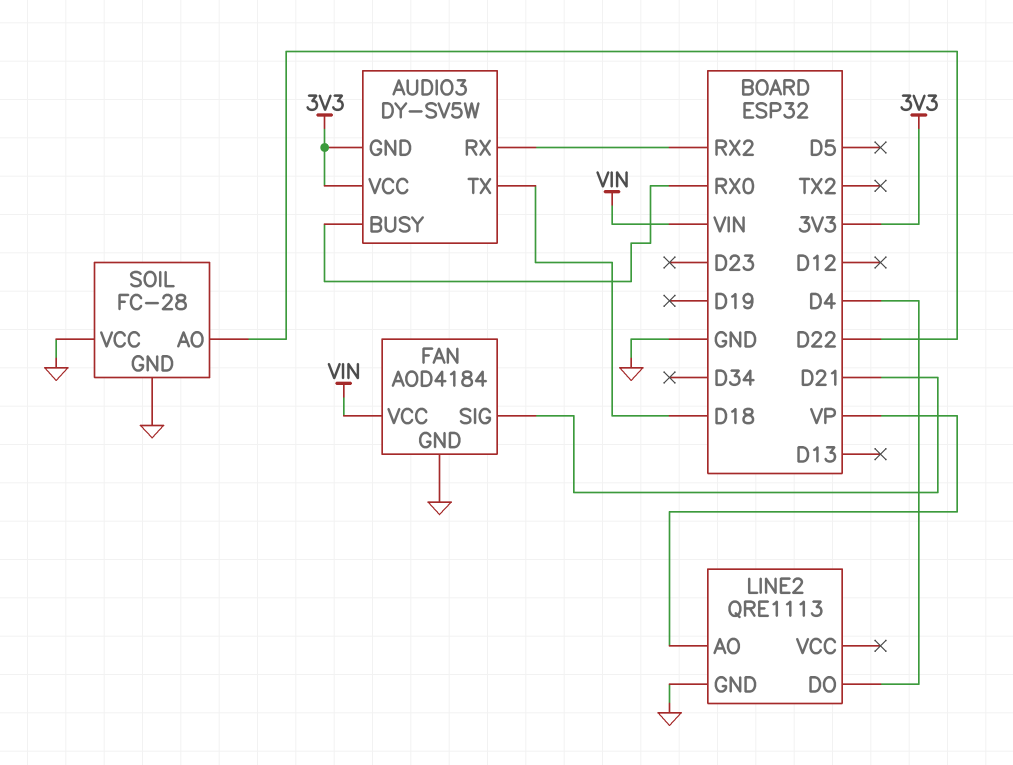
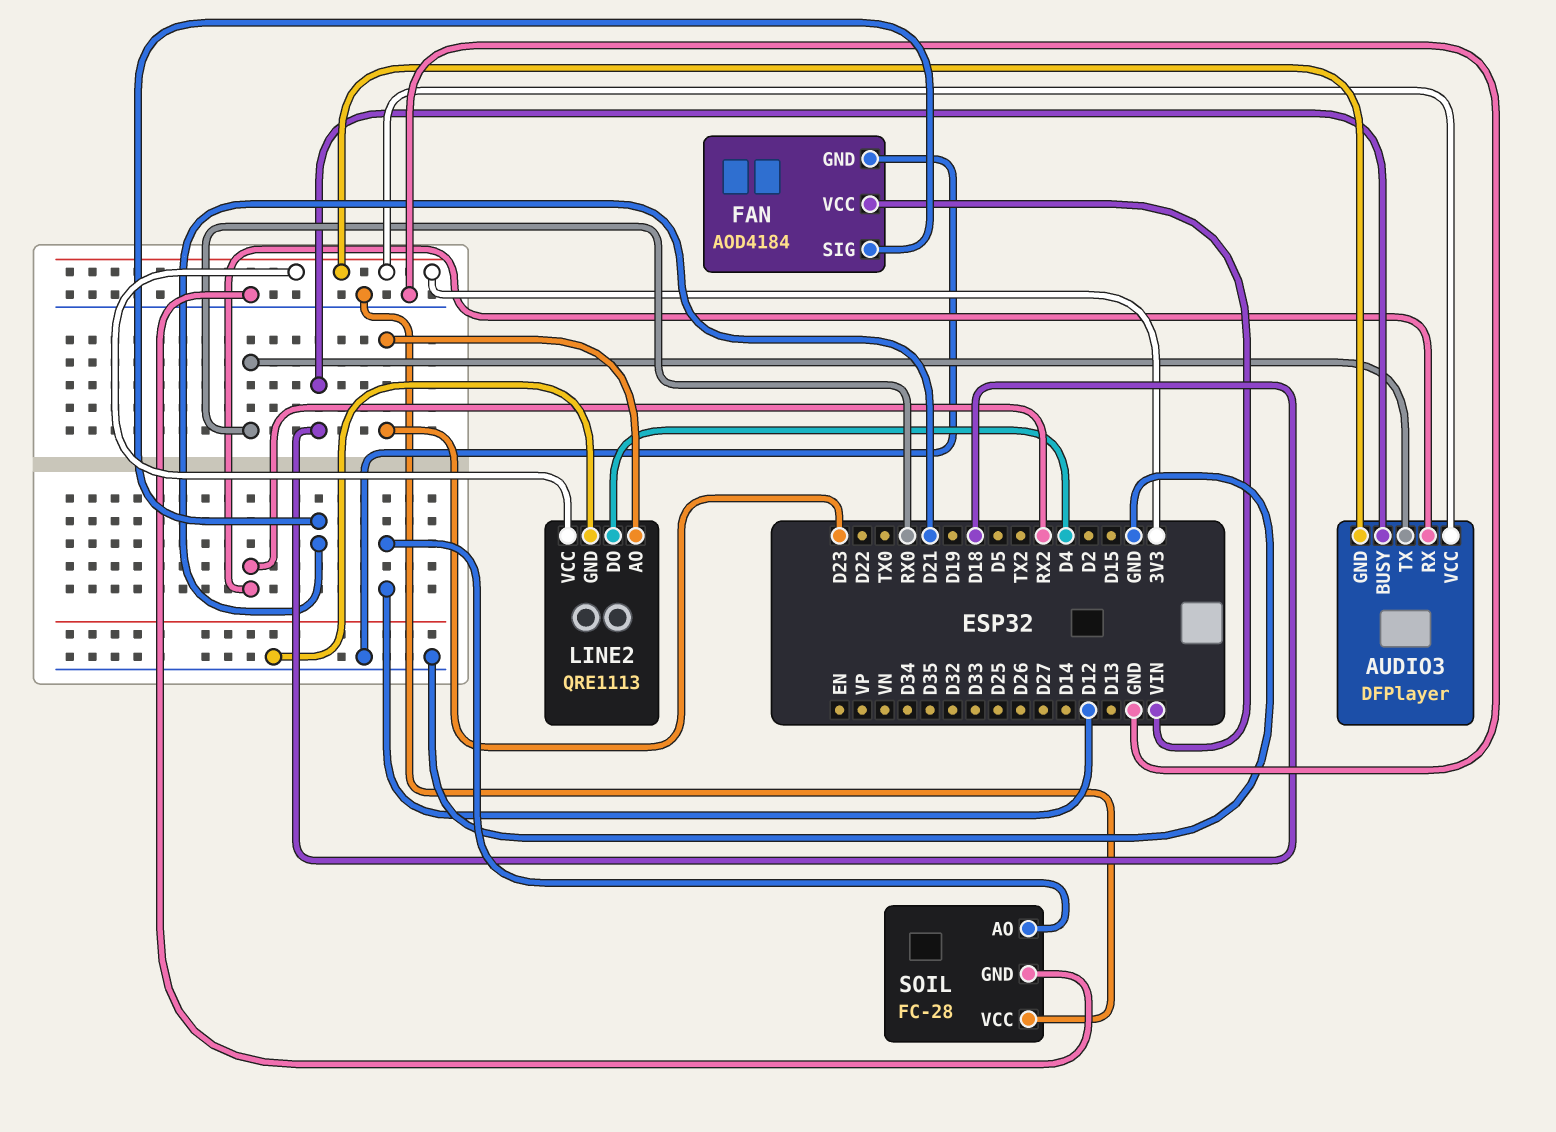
AUDIO3: DY-SV5W -> DFPlayer
AUDIO3 pin BUSY: RX0 -> D18
AUDIO3 pin TX: D18 -> RX0
LINE2 pin AO: VP -> D23
LINE2 pin VCC: none -> 3V3
SOIL pin AO: D22 -> D12

